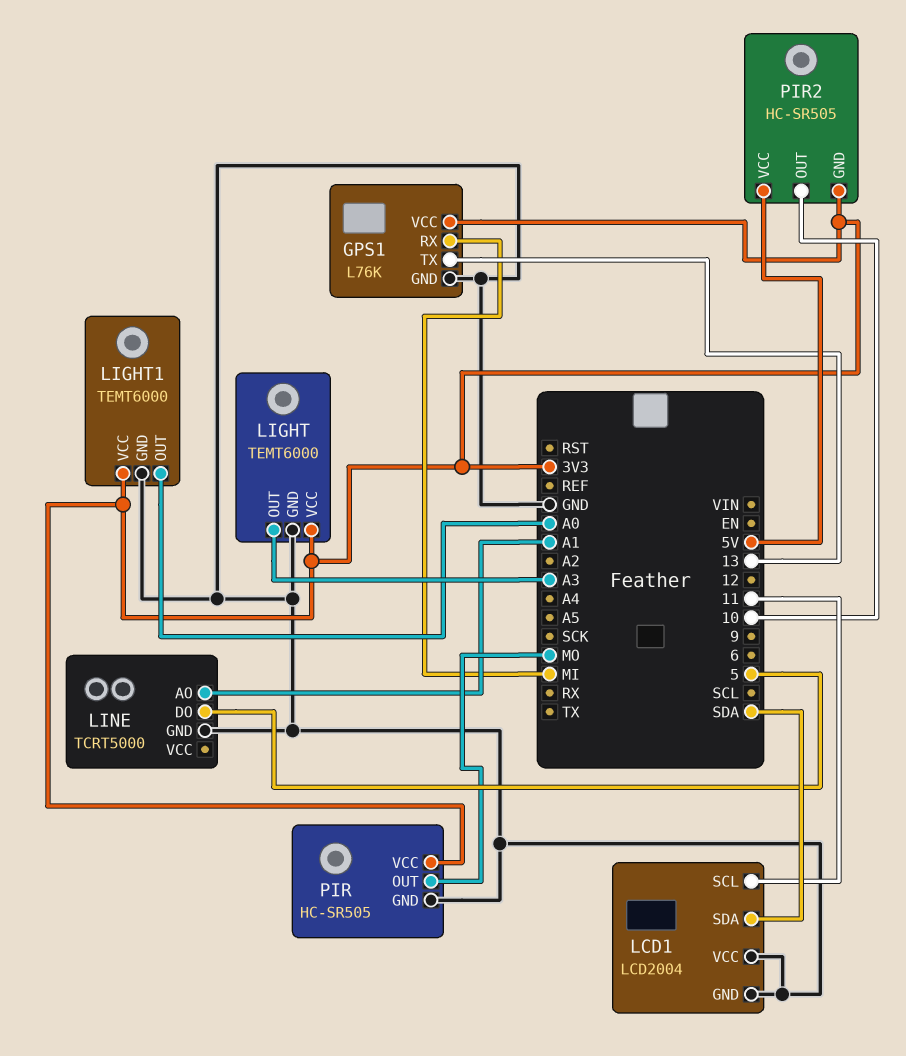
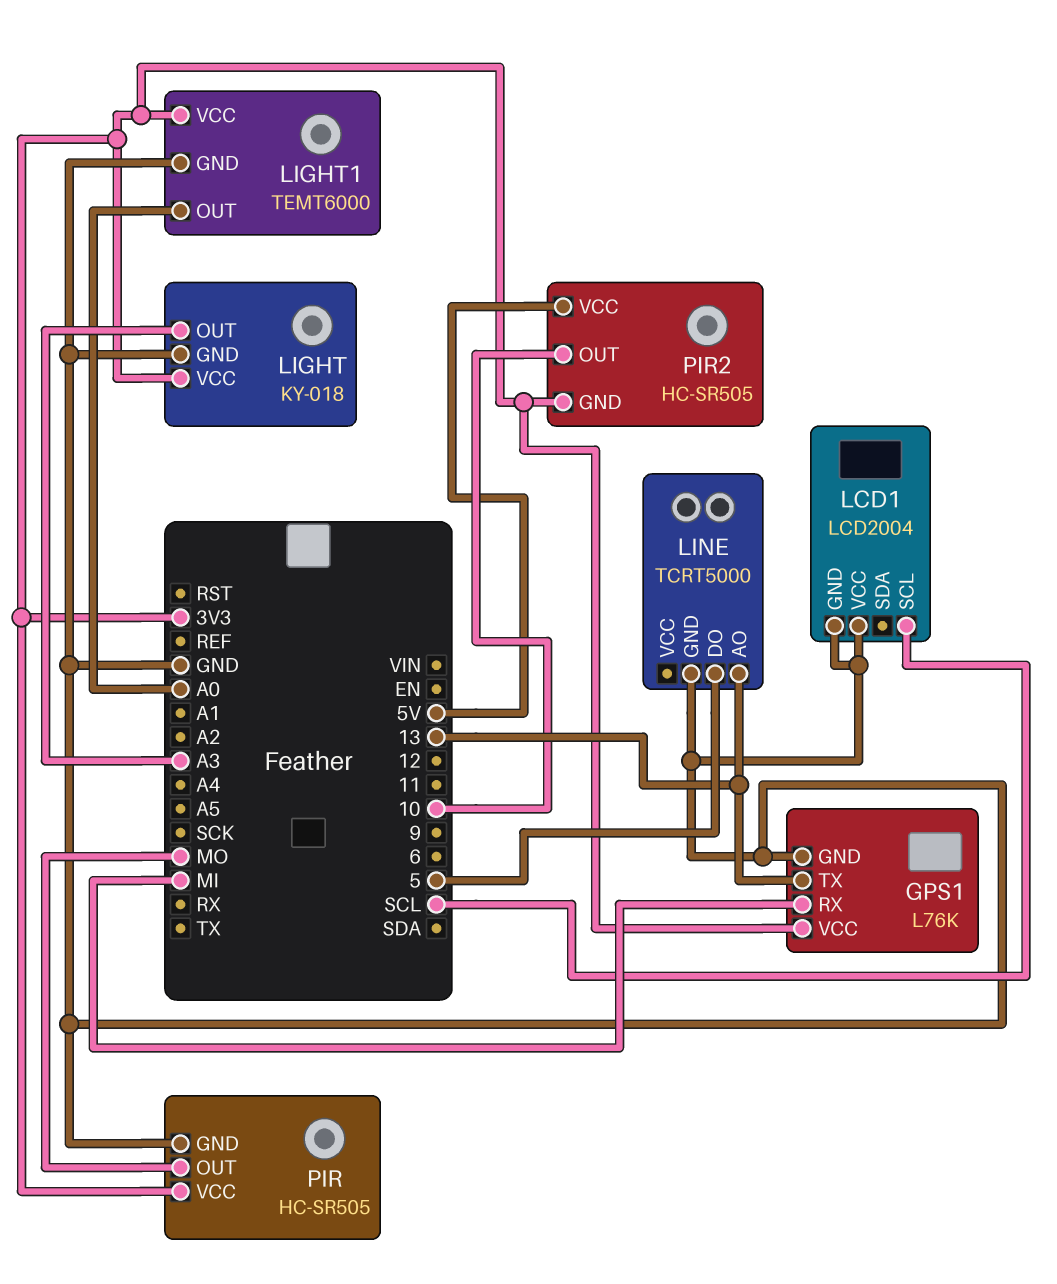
LCD1 pin SCL: 11 -> SCL
LCD1 pin SDA: SDA -> none
LIGHT: TEMT6000 -> KY-018
LINE pin AO: A1 -> 13

